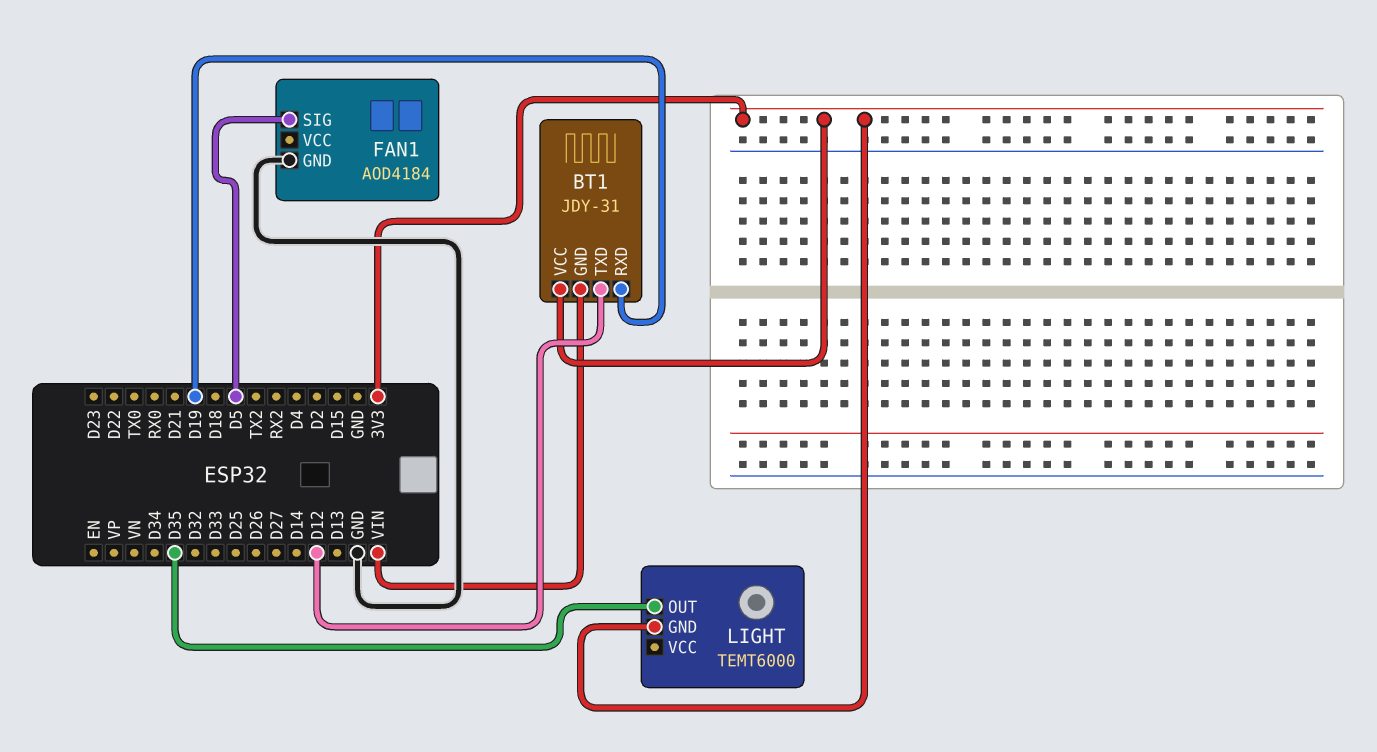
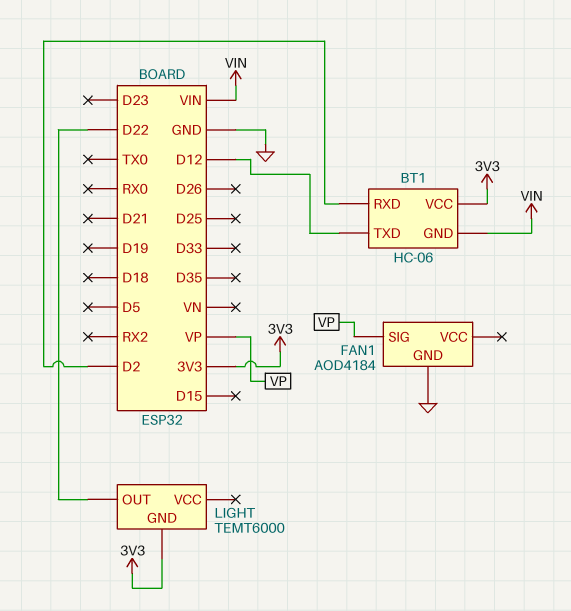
BT1: JDY-31 -> HC-06
BT1 pin RXD: D19 -> D2
FAN1 pin SIG: D5 -> VP
LIGHT pin OUT: D35 -> D22

